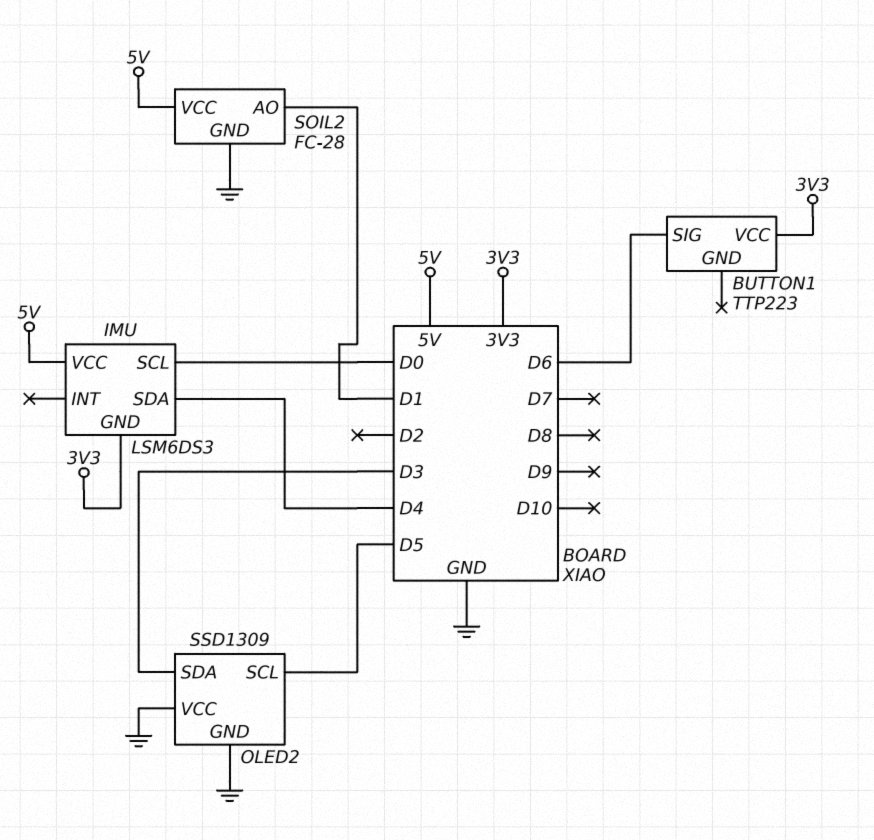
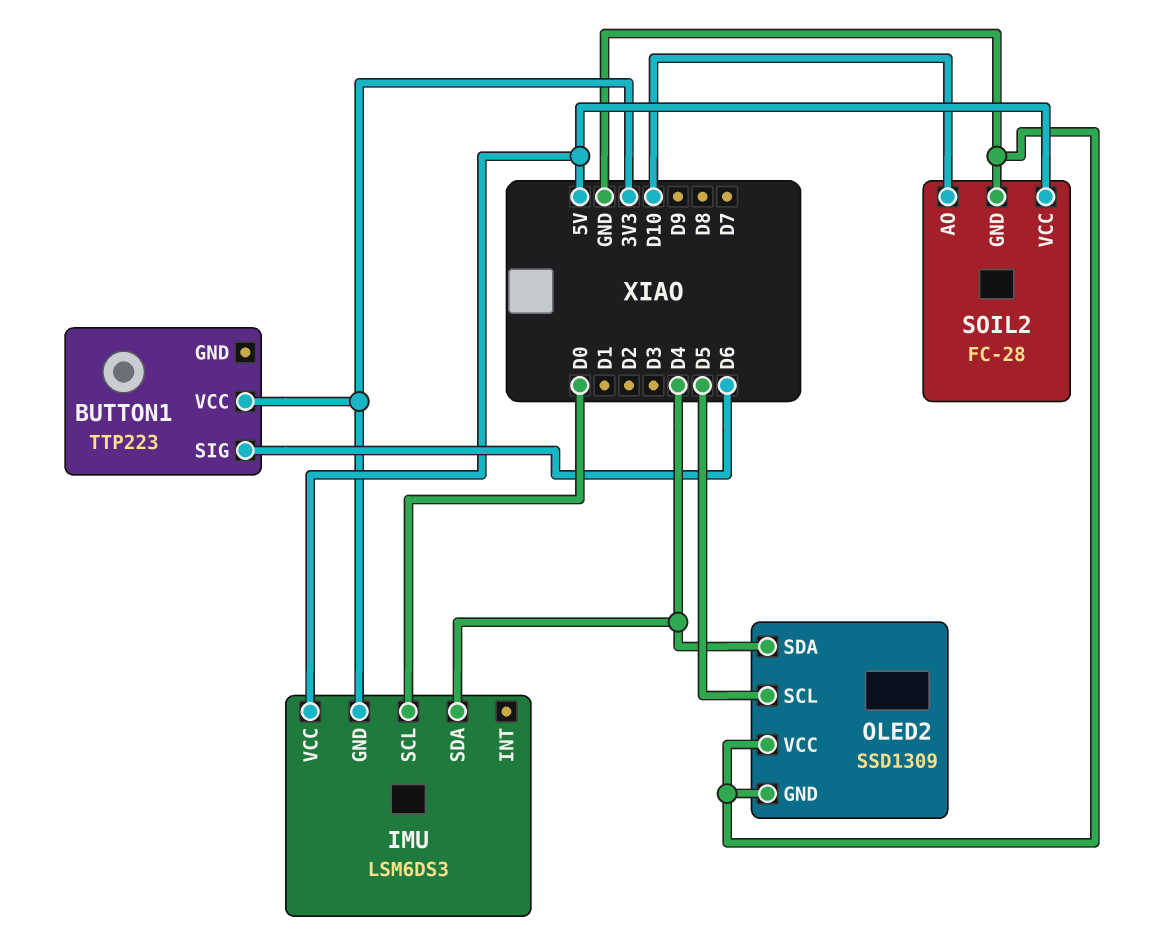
OLED2 pin SDA: D3 -> D4
SOIL2 pin AO: D1 -> D10

